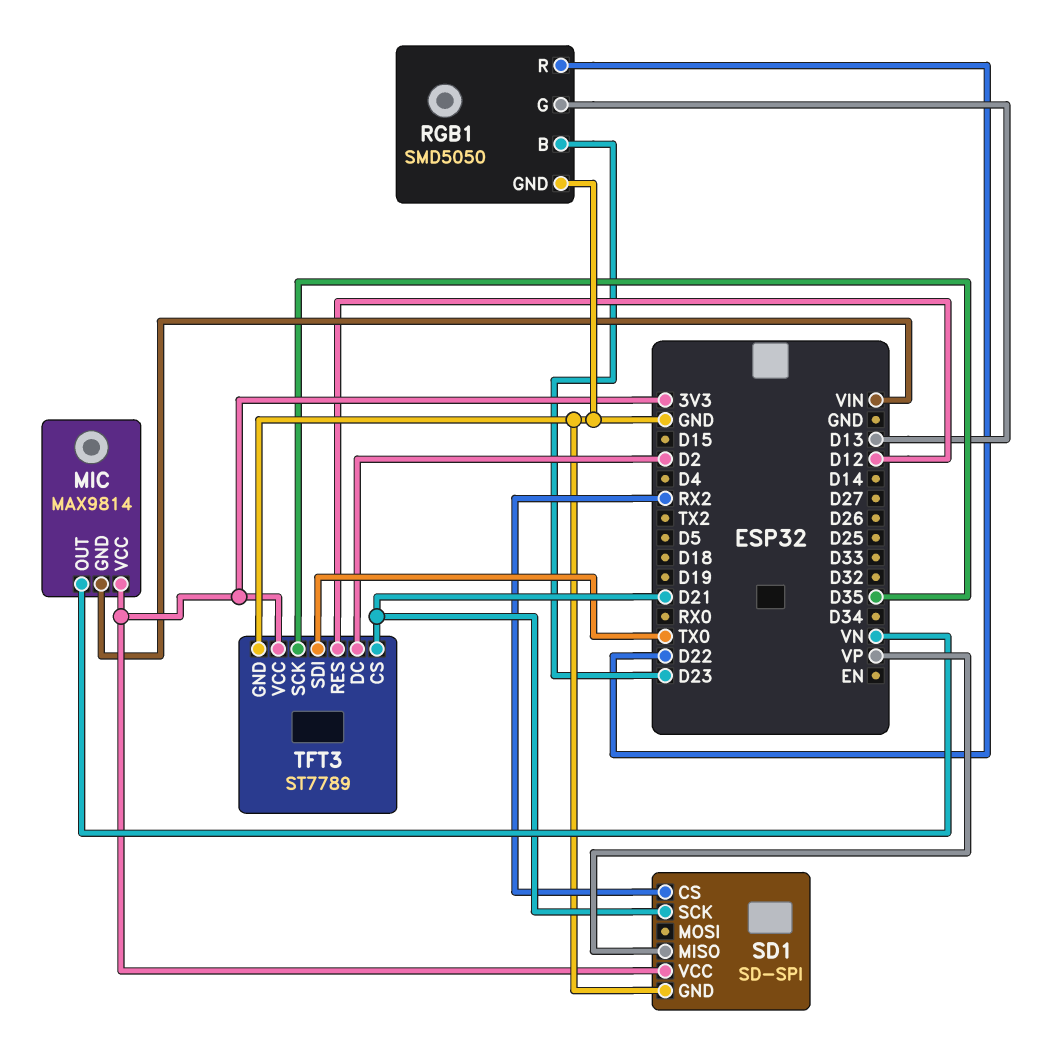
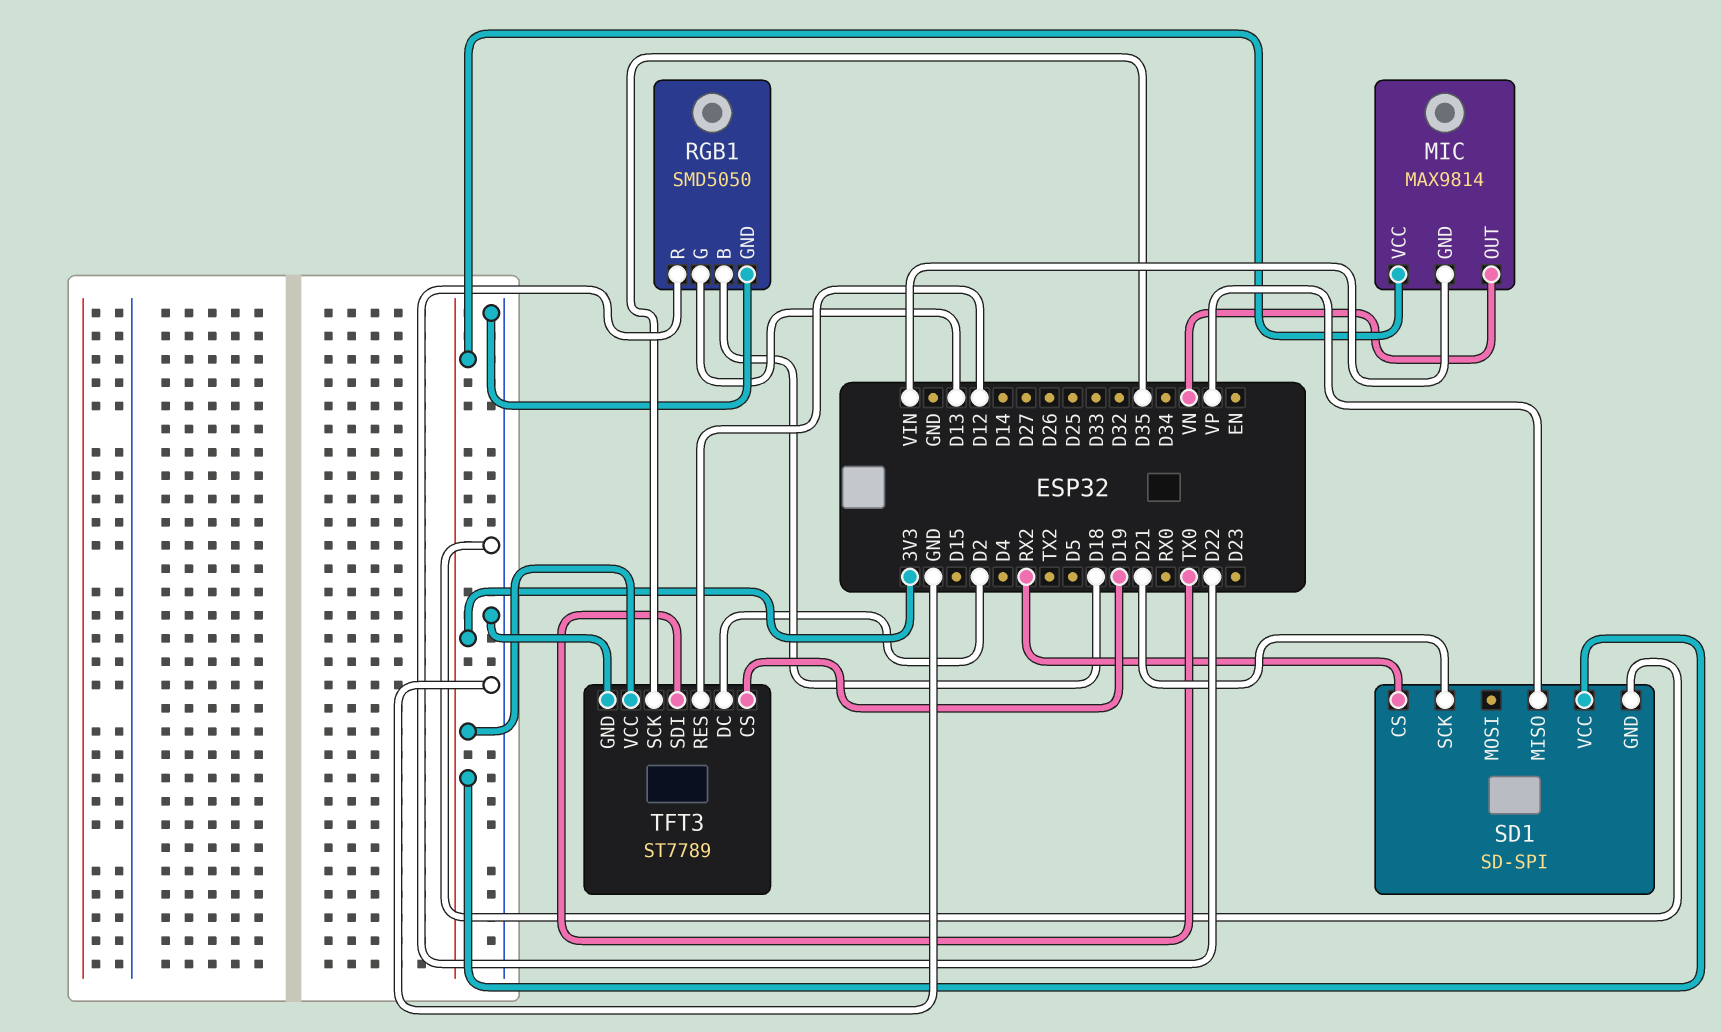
RGB1 pin B: D23 -> D18
TFT3 pin CS: D21 -> D19

